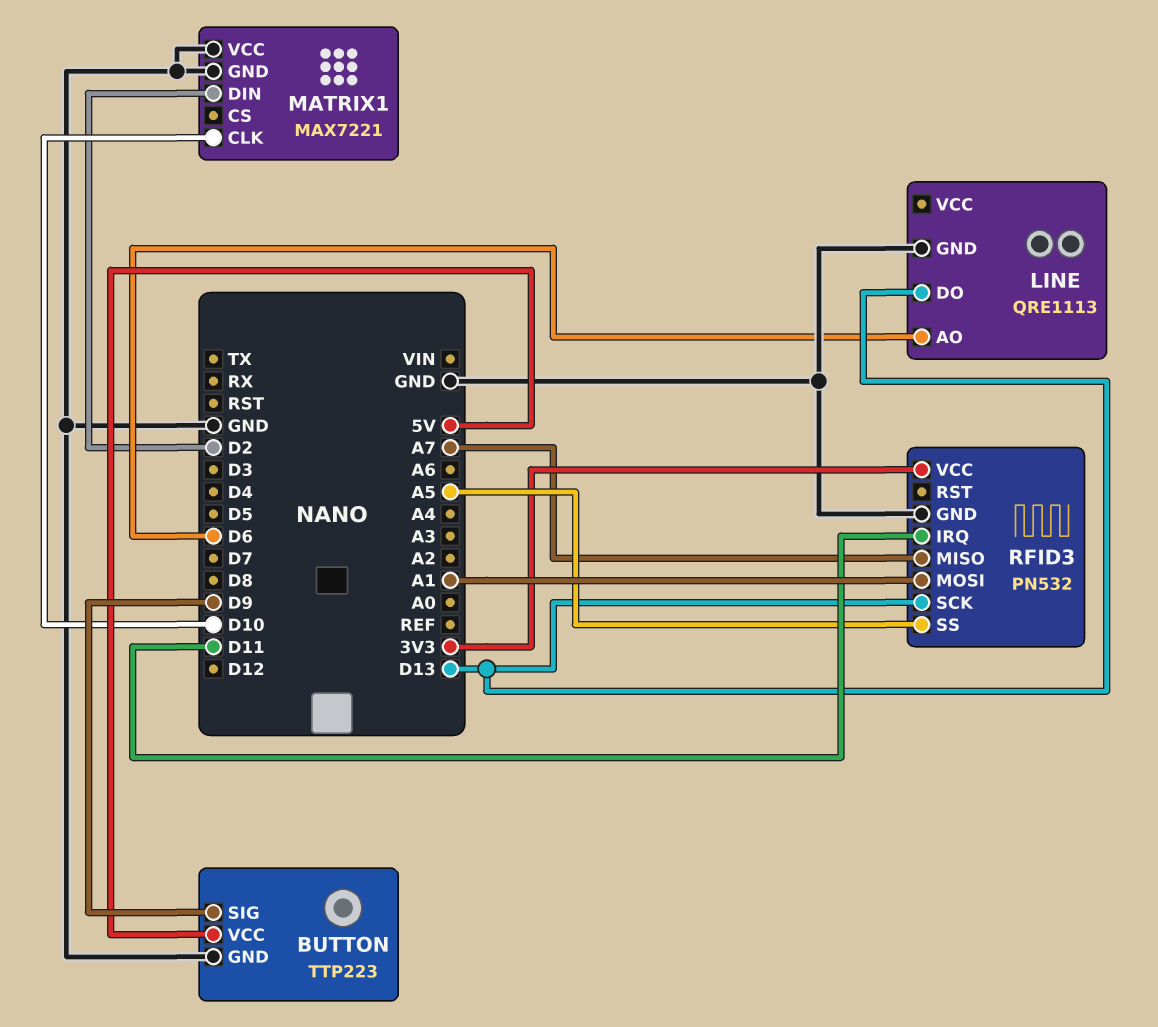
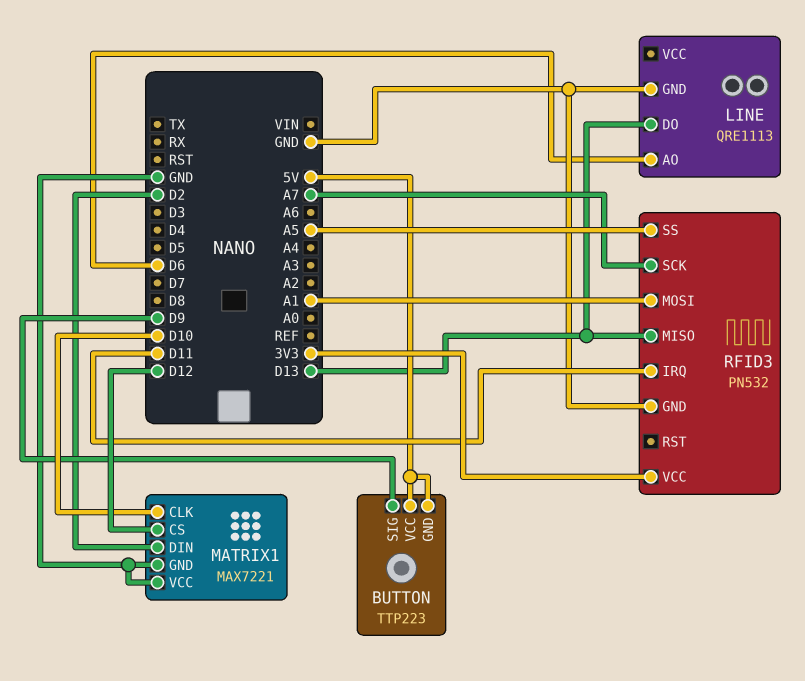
BUTTON pin GND: GND -> 5V
MATRIX1 pin CS: none -> D12
RFID3 pin MISO: A7 -> D13
RFID3 pin SCK: D13 -> A7

